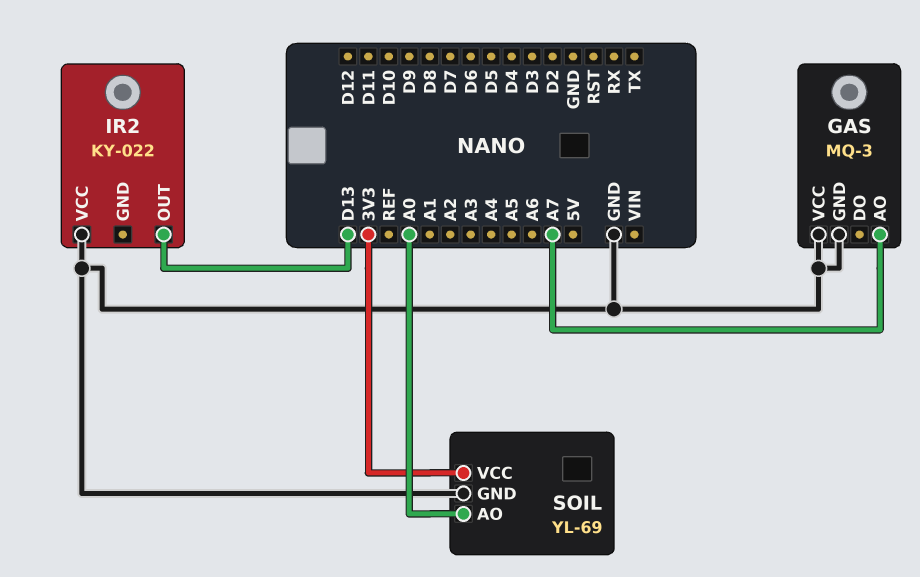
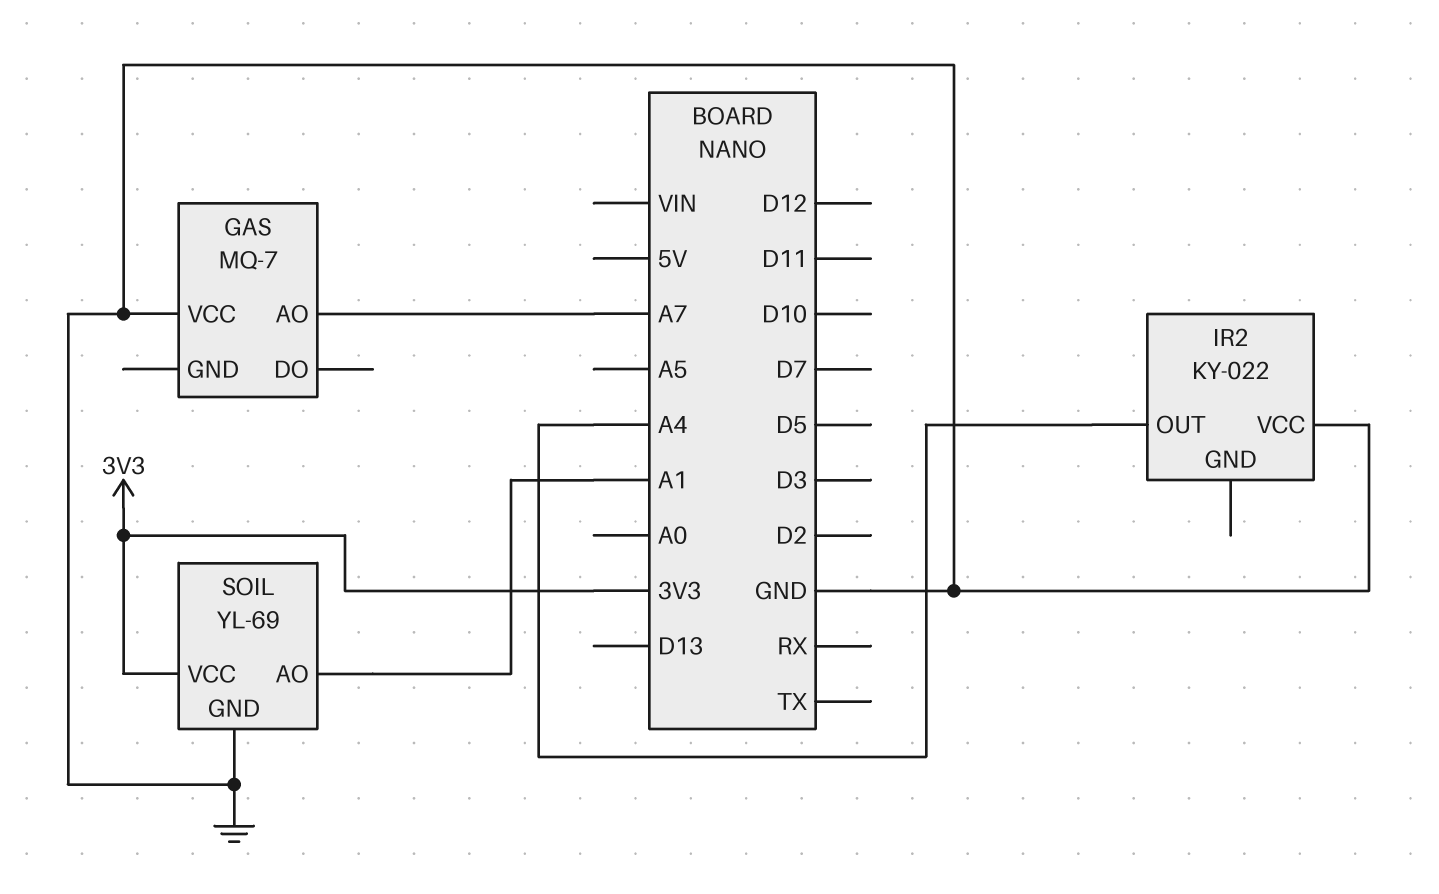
GAS: MQ-3 -> MQ-7
GAS pin GND: GND -> none
IR2 pin OUT: D13 -> A4
SOIL pin AO: A0 -> A1

